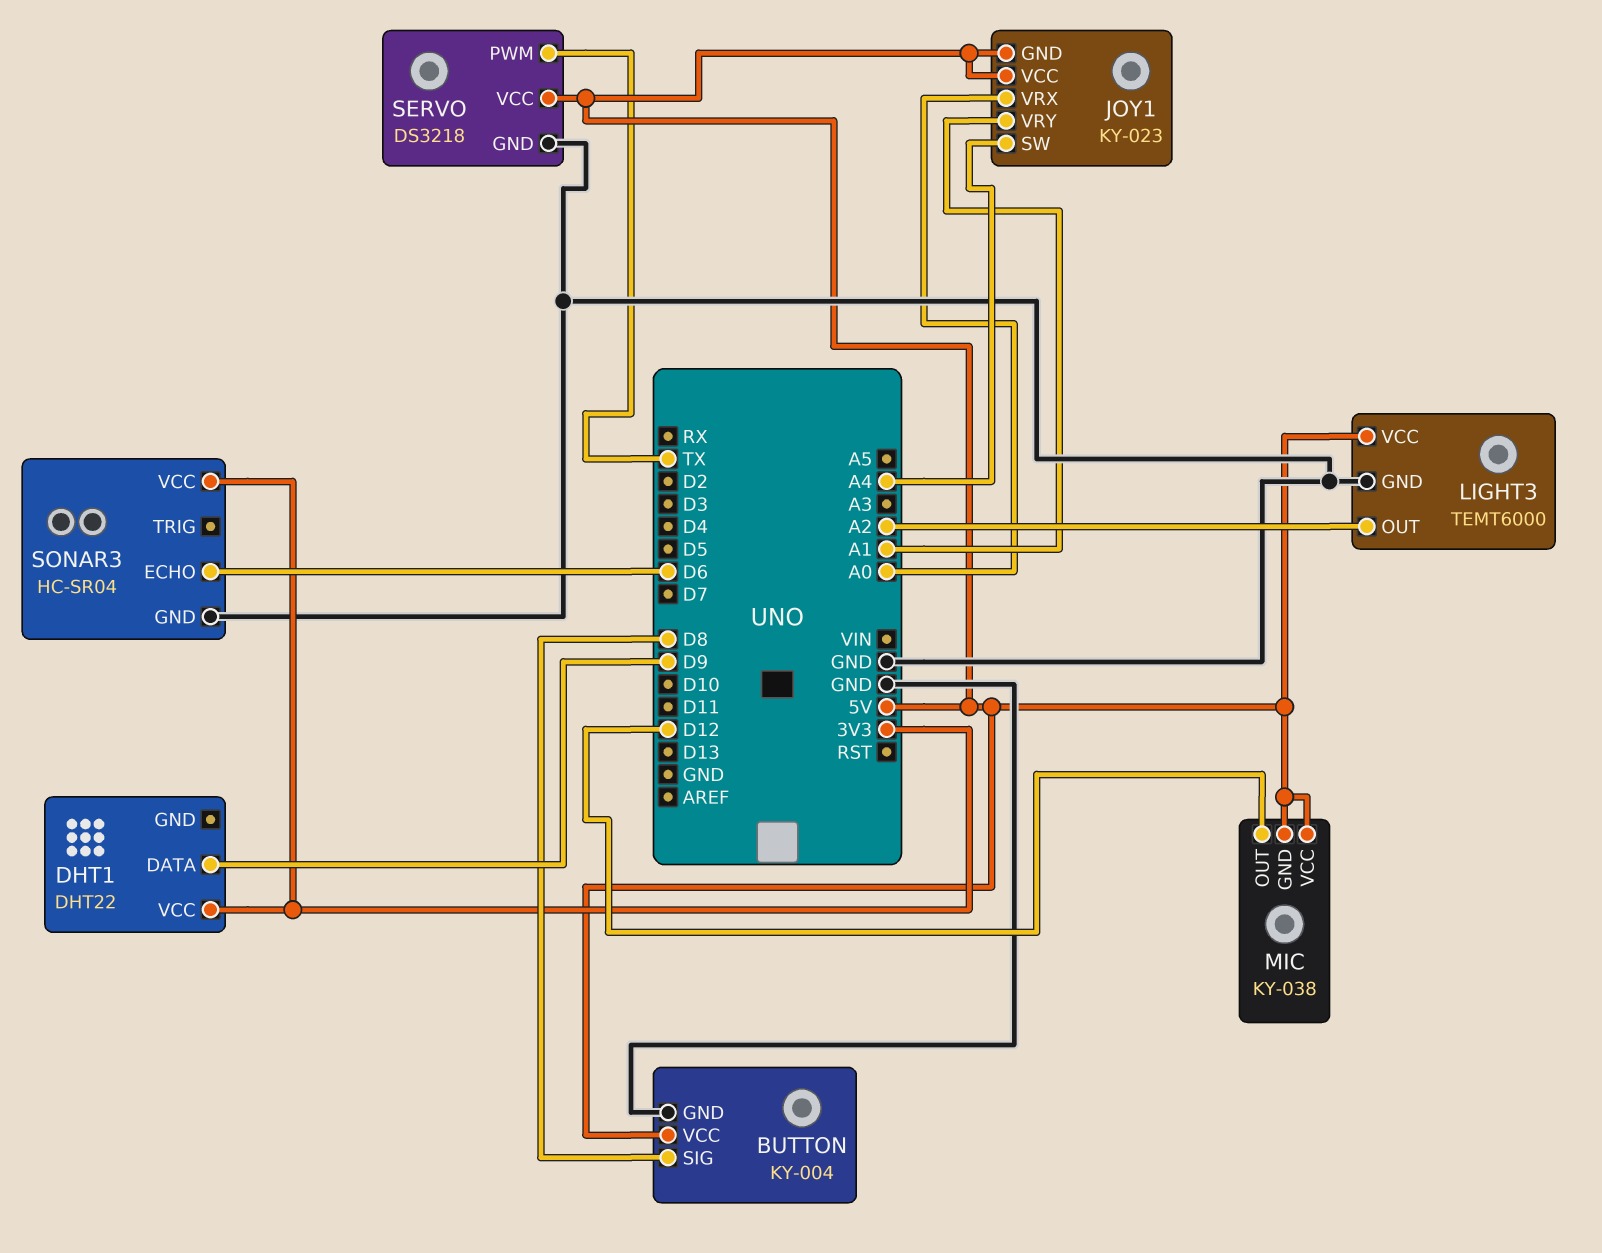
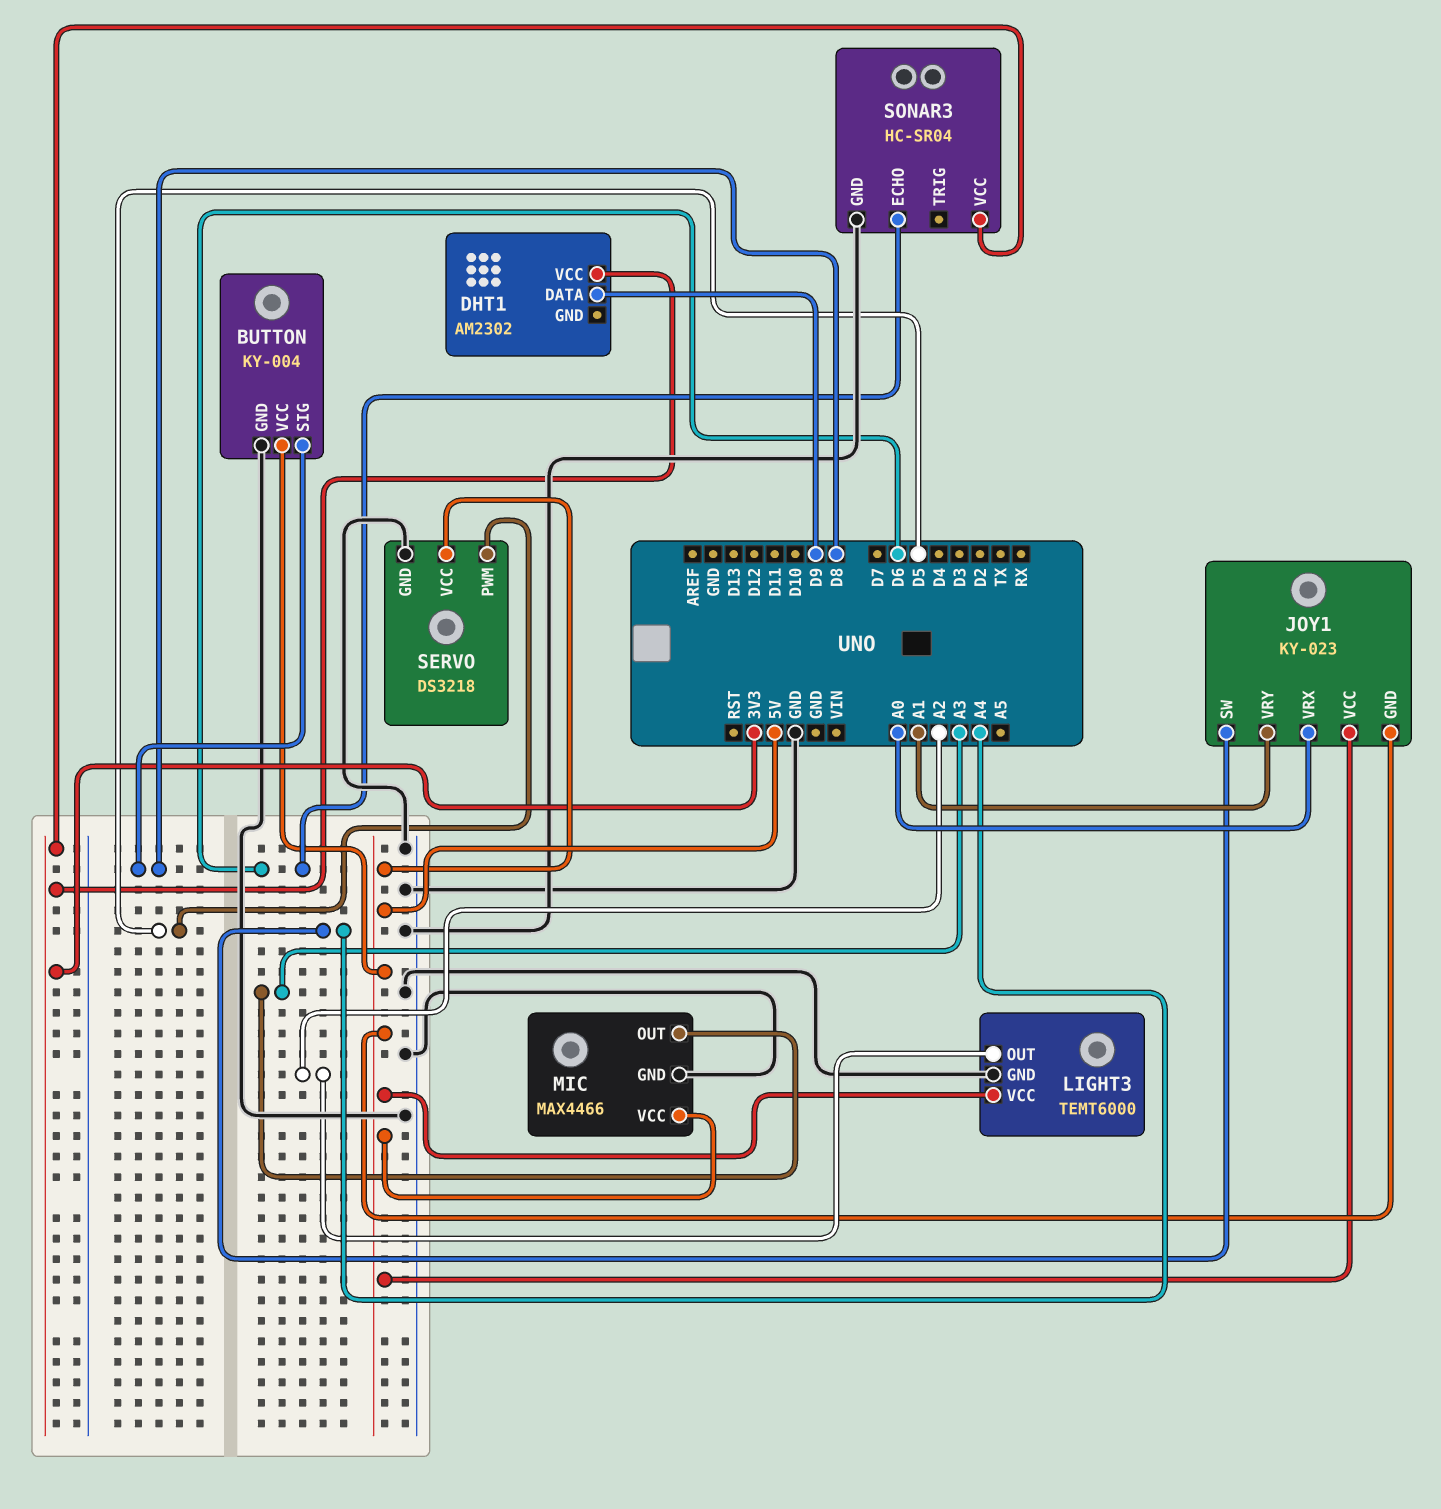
DHT1: DHT22 -> AM2302
MIC: KY-038 -> MAX4466
MIC pin GND: 5V -> GND
MIC pin OUT: D12 -> A3
SERVO pin PWM: TX -> D5

